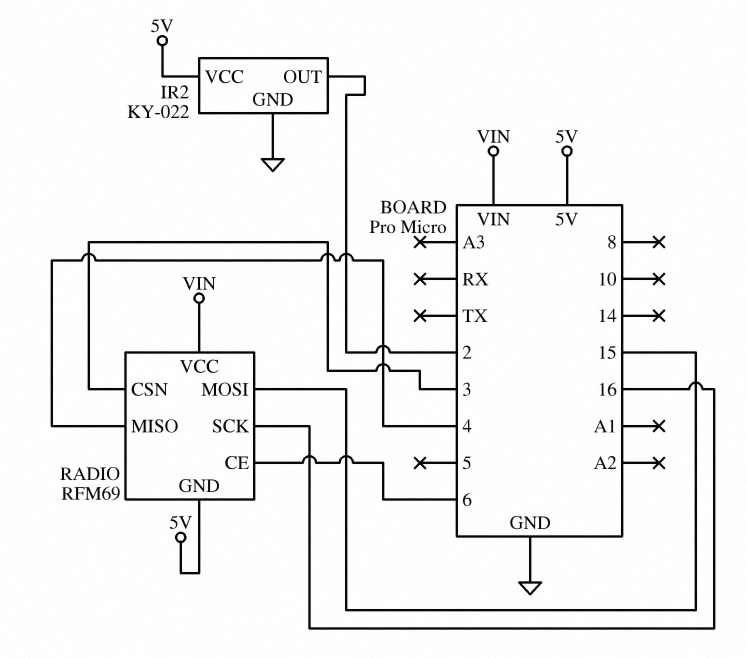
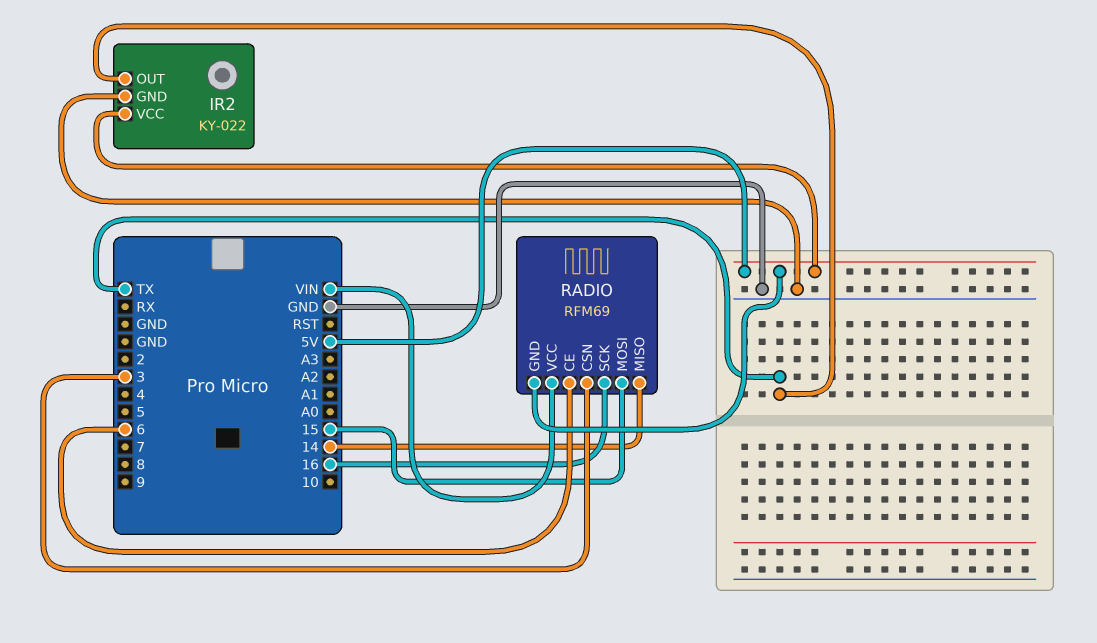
IR2 pin OUT: 2 -> TX
RADIO pin MISO: 4 -> 14

